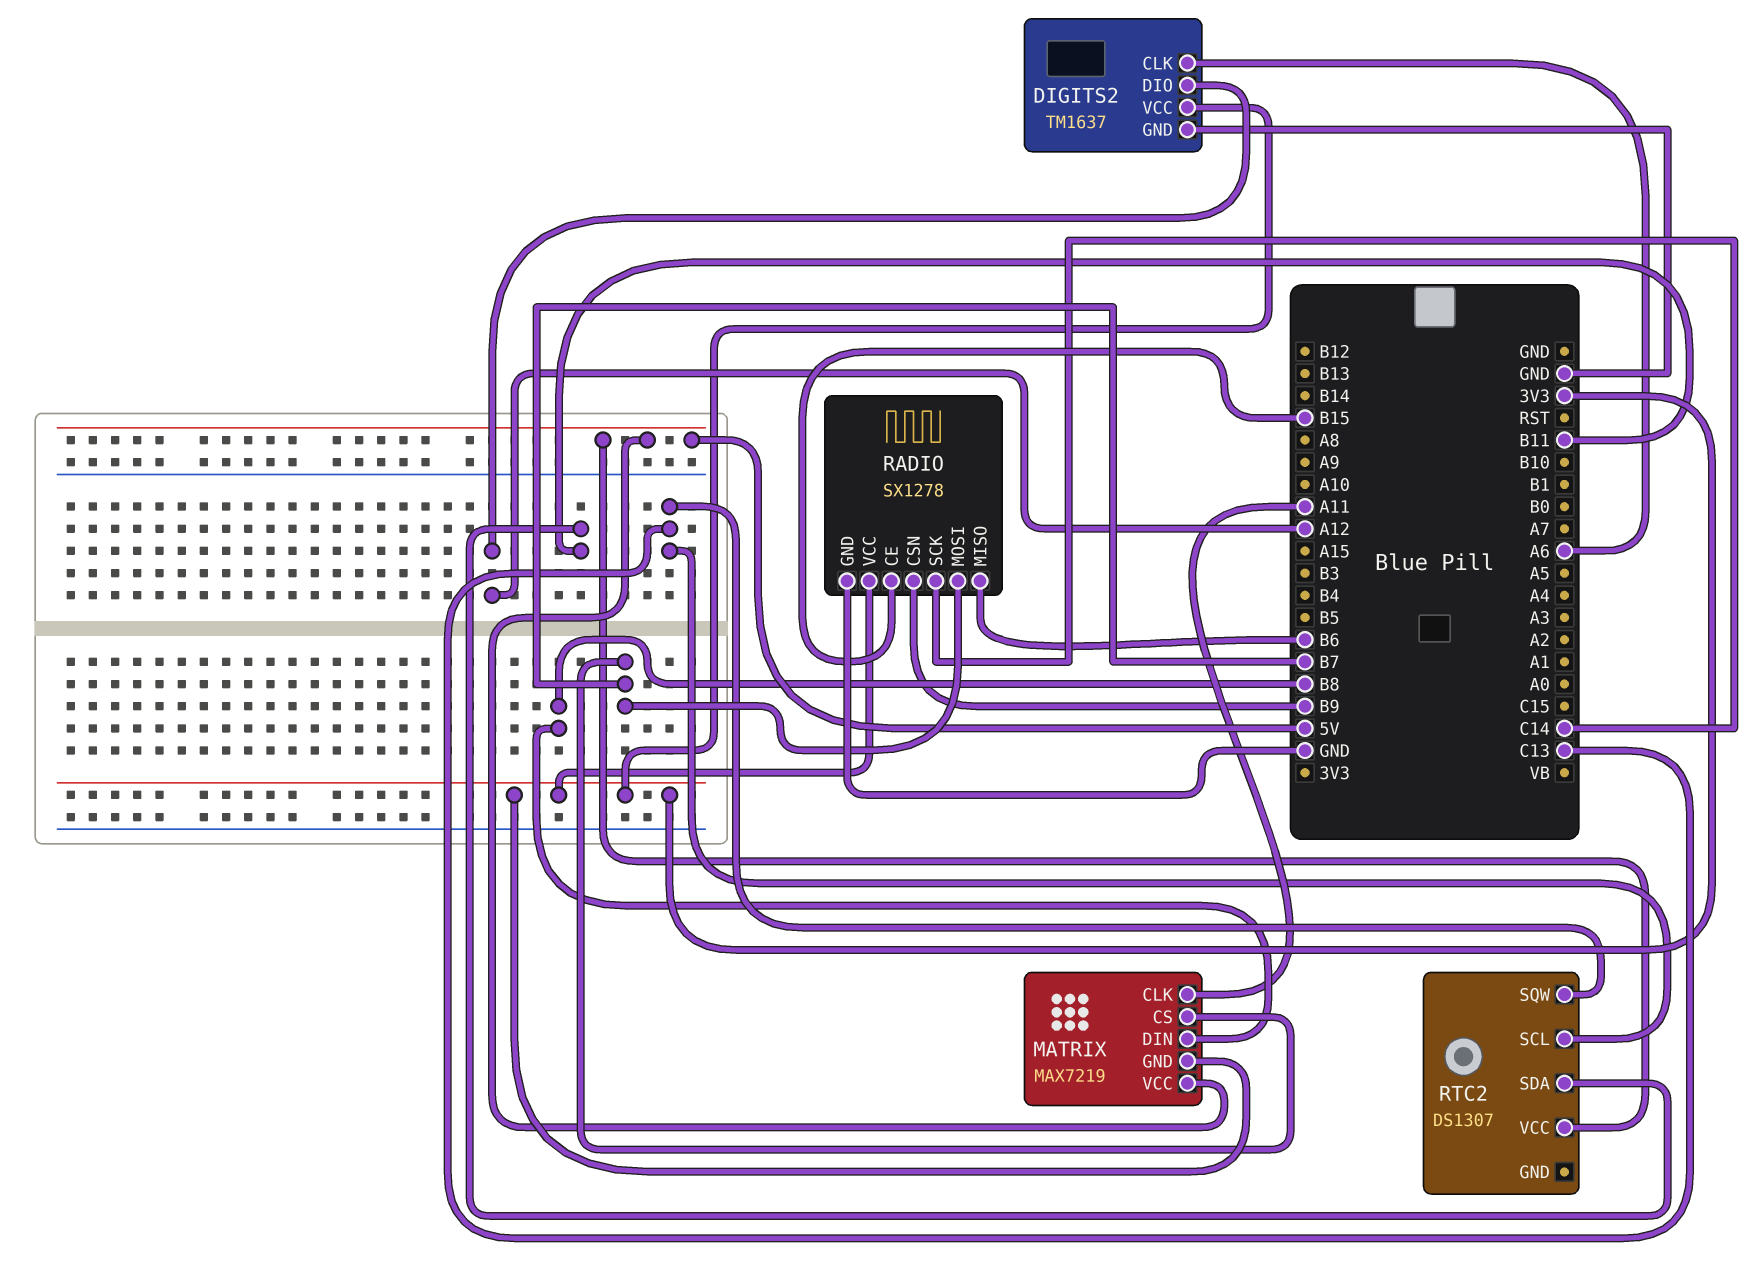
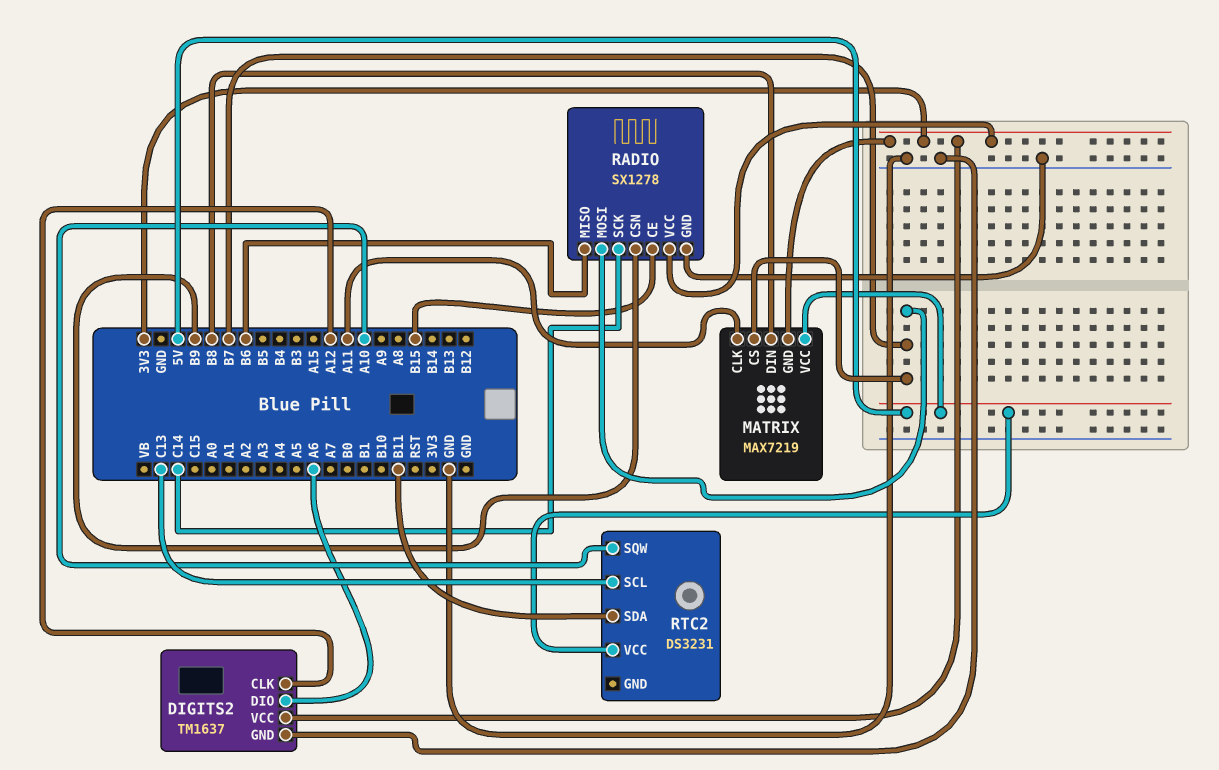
DIGITS2 pin CLK: A6 -> A12
DIGITS2 pin DIO: A12 -> A6
RTC2: DS1307 -> DS3231
RTC2 pin SQW: C13 -> A10

